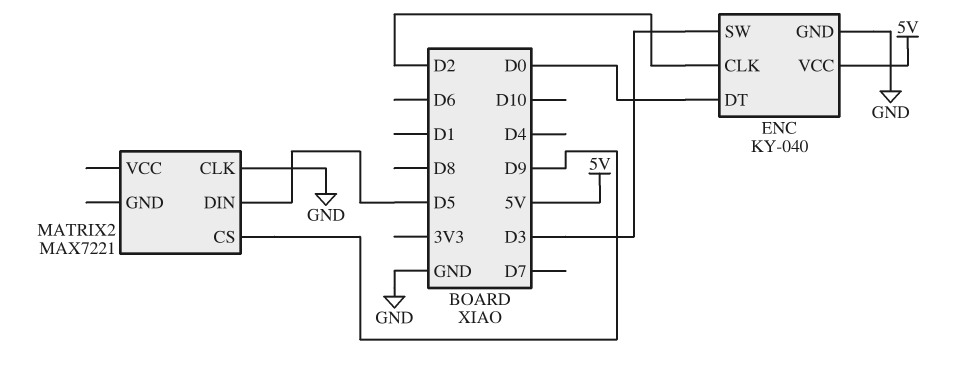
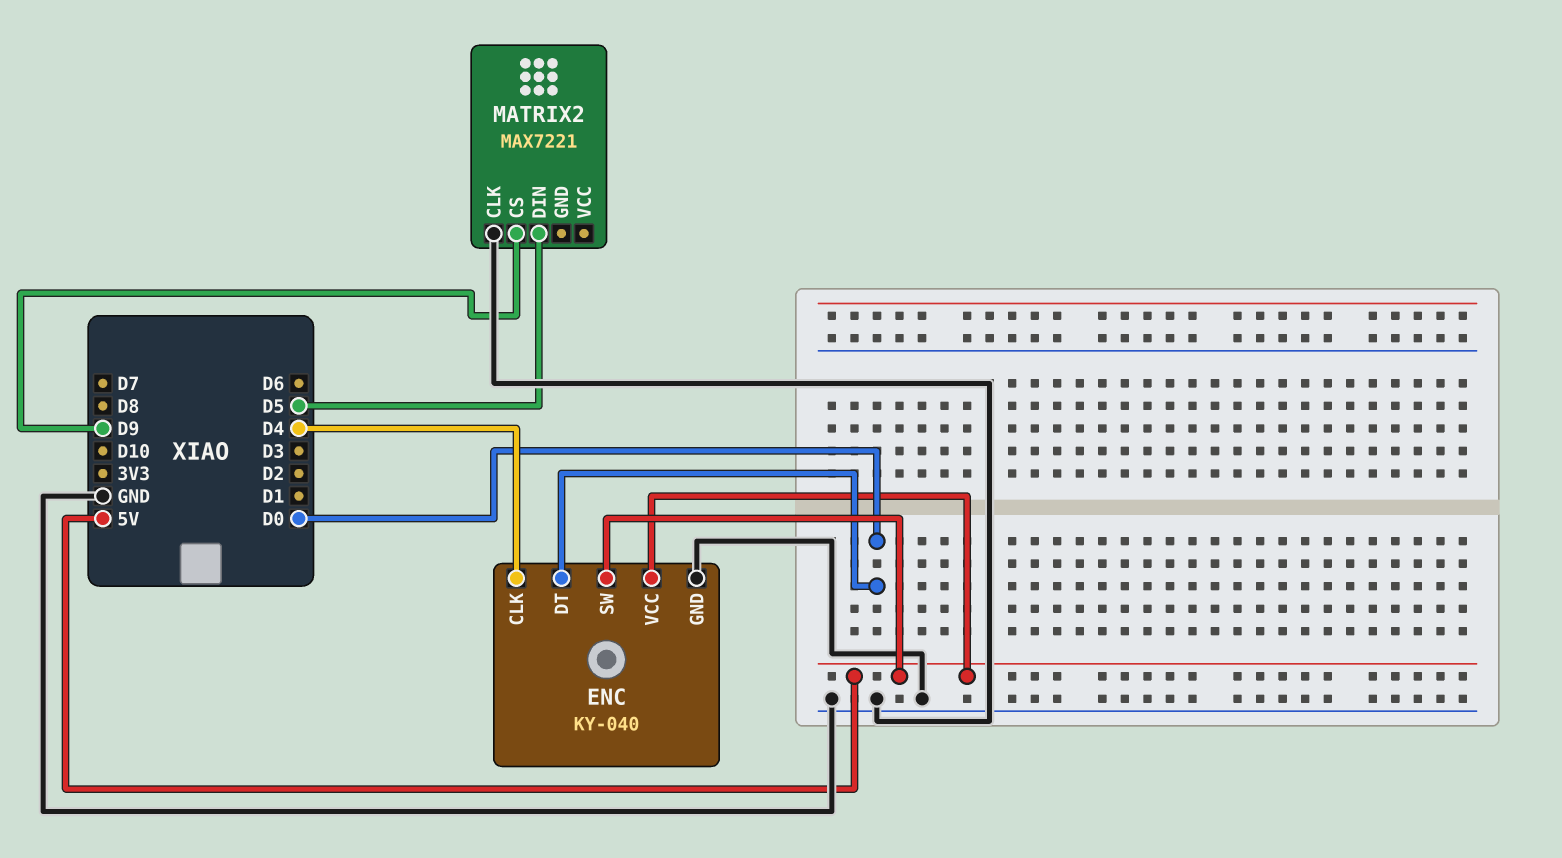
ENC pin CLK: D2 -> D4
ENC pin SW: D3 -> 5V

